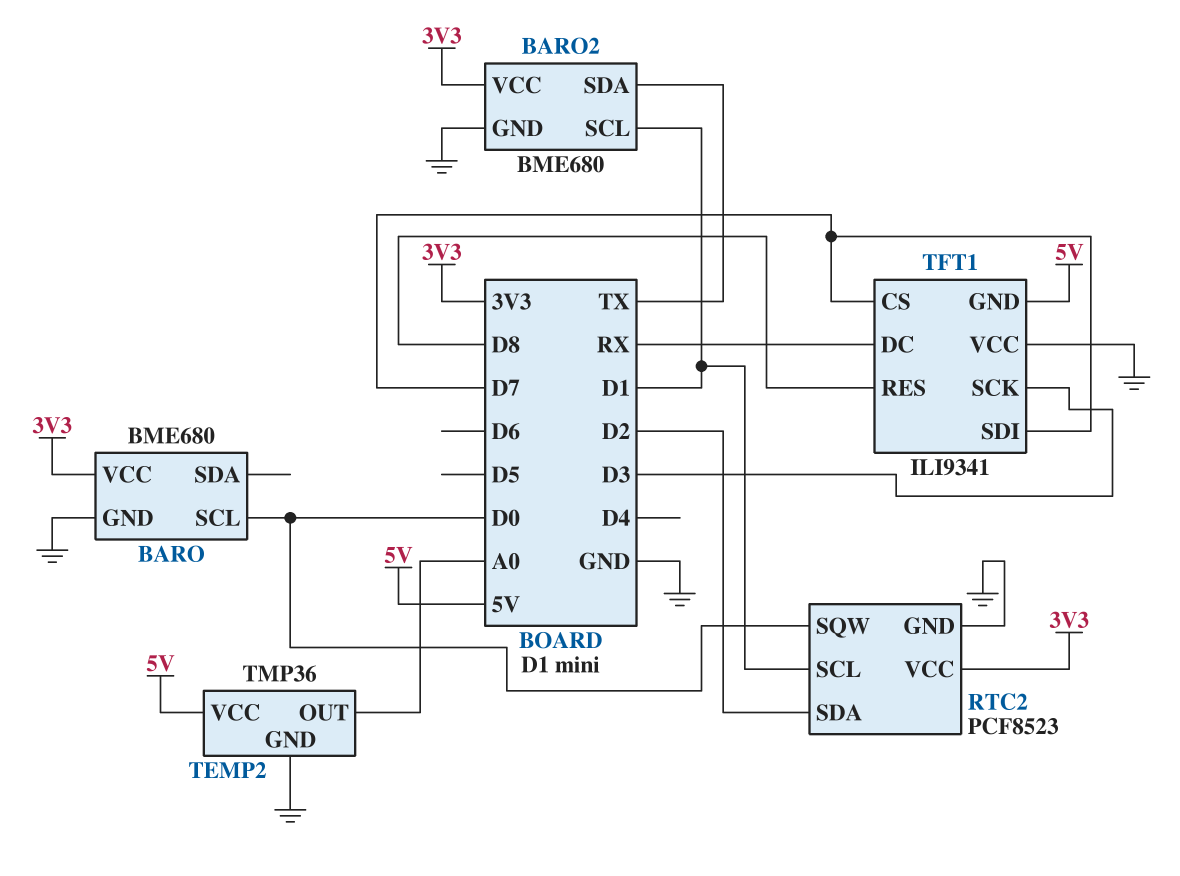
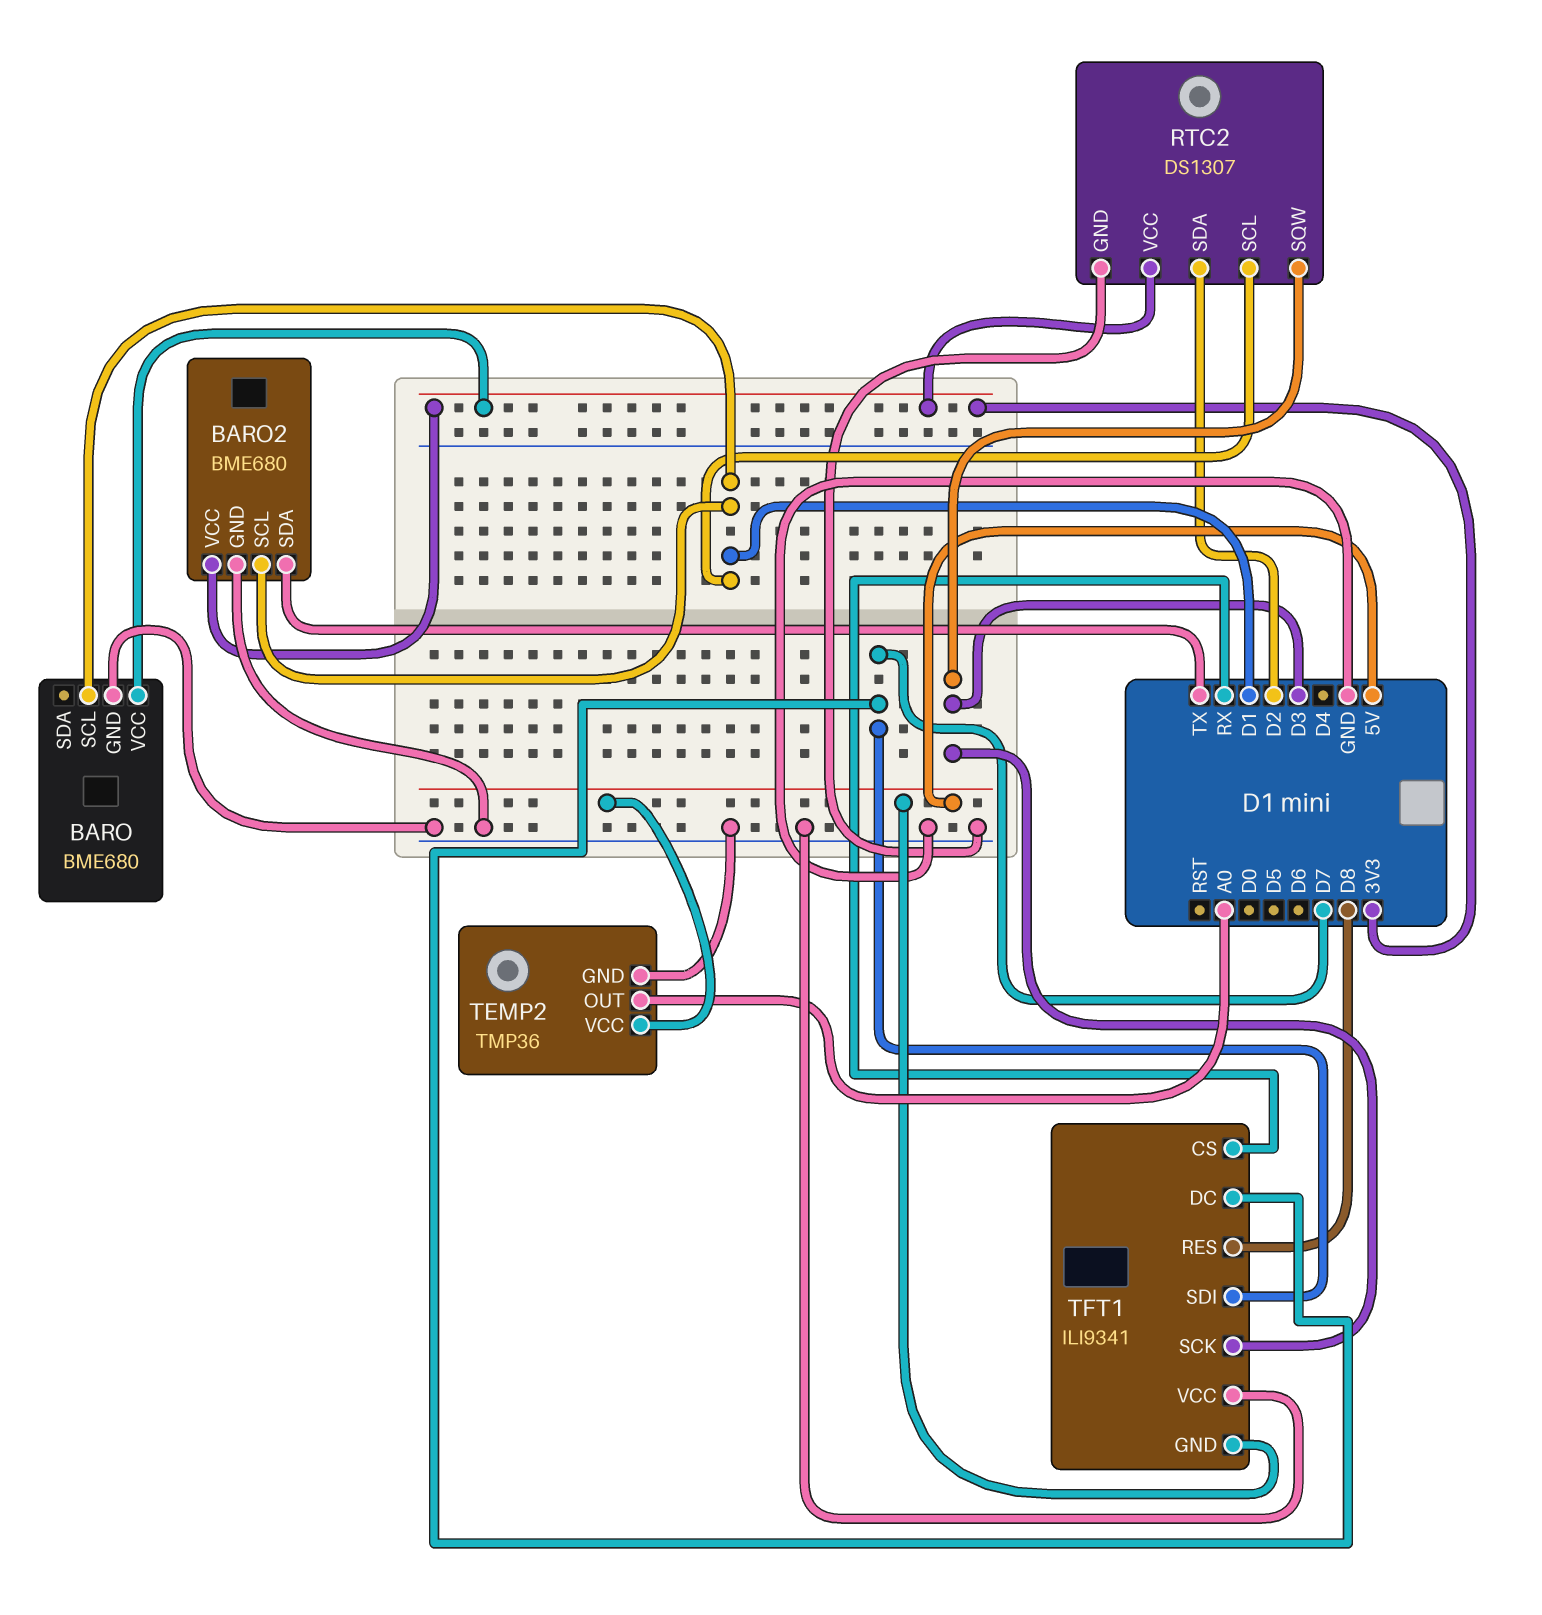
BARO pin SCL: D0 -> D1
RTC2: PCF8523 -> DS1307
RTC2 pin SQW: D0 -> D3
TFT1 pin CS: D7 -> RX
TFT1 pin DC: RX -> D7

